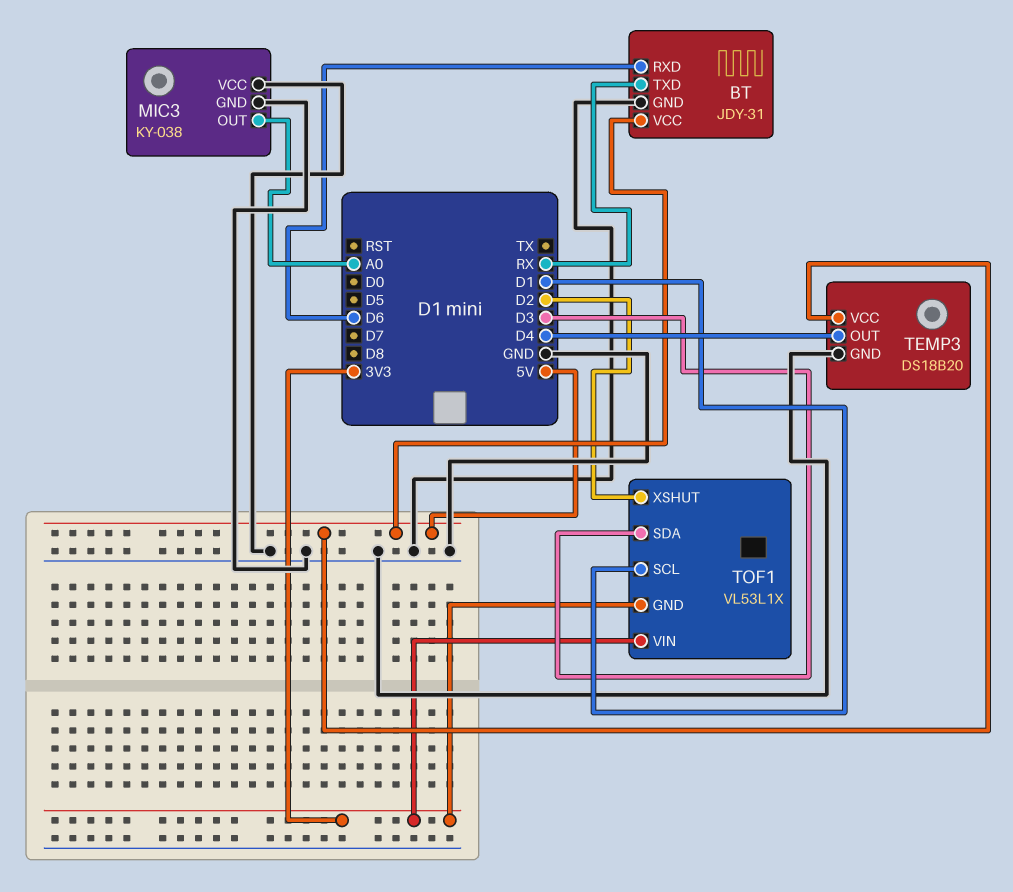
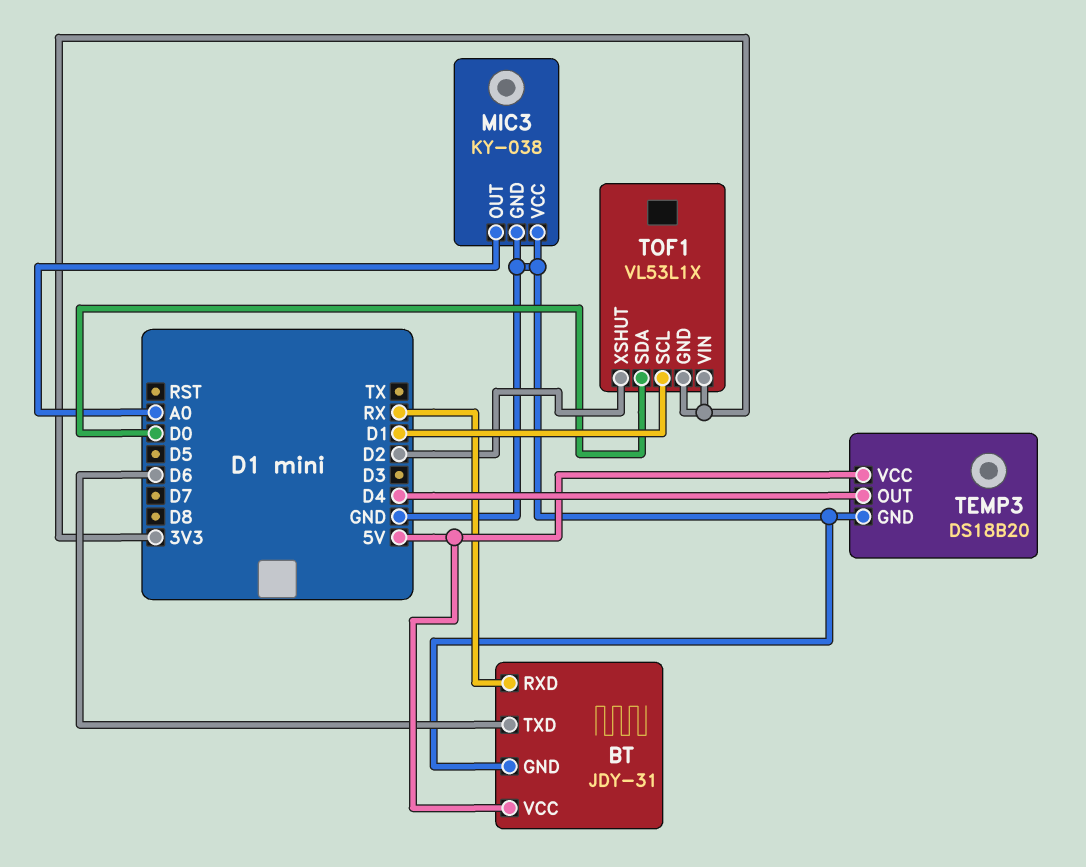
BT pin RXD: D6 -> RX
BT pin TXD: RX -> D6
TOF1 pin SDA: D3 -> D0

